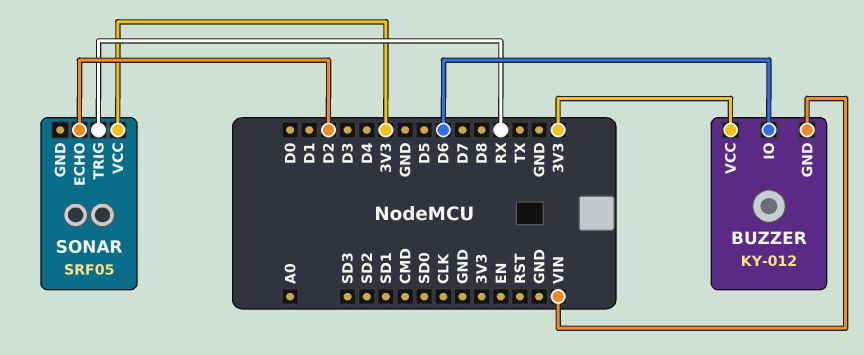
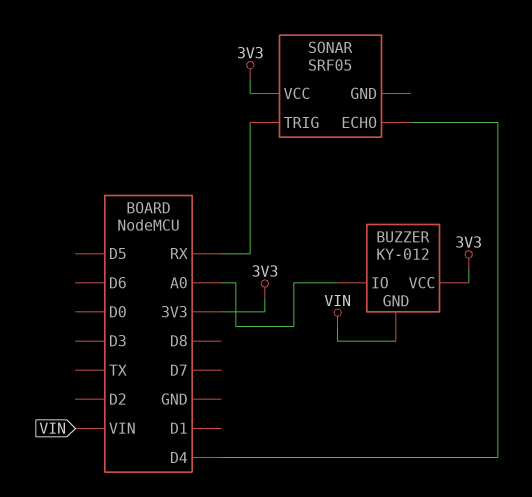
BUZZER pin IO: D6 -> A0
SONAR pin ECHO: D2 -> D4

